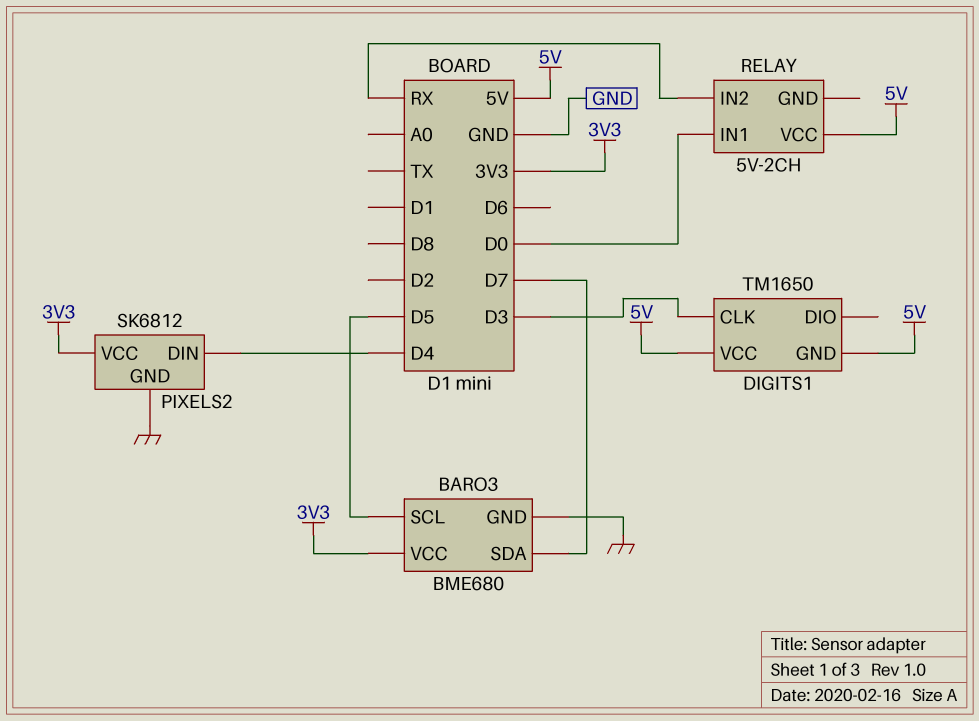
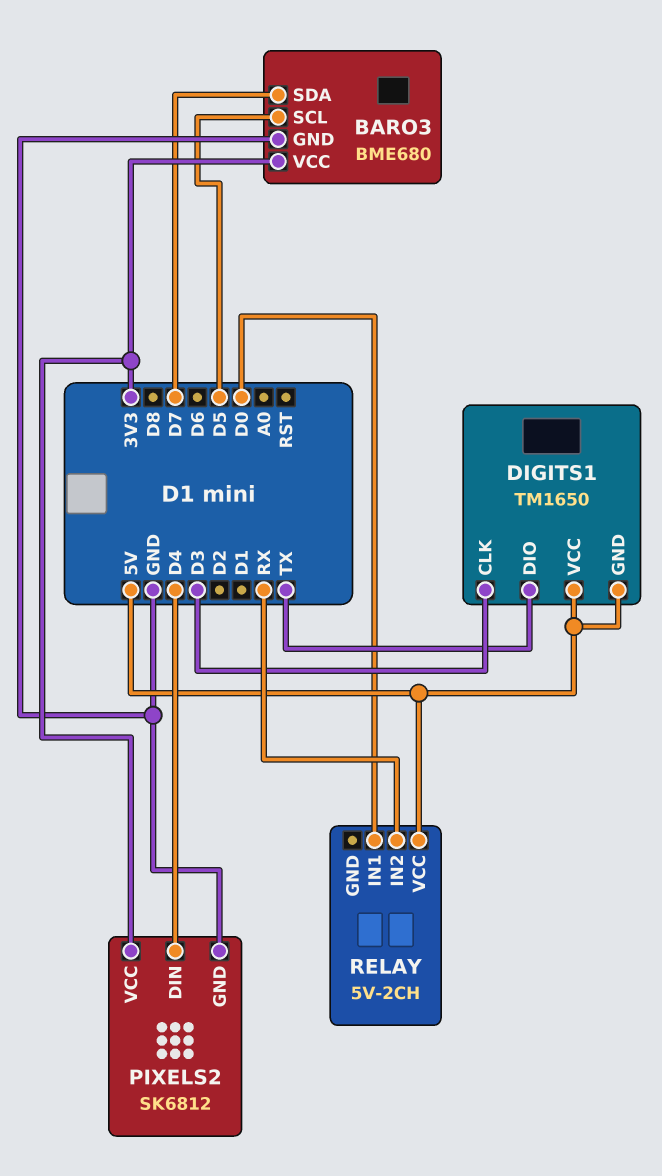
DIGITS1 pin DIO: none -> TX

